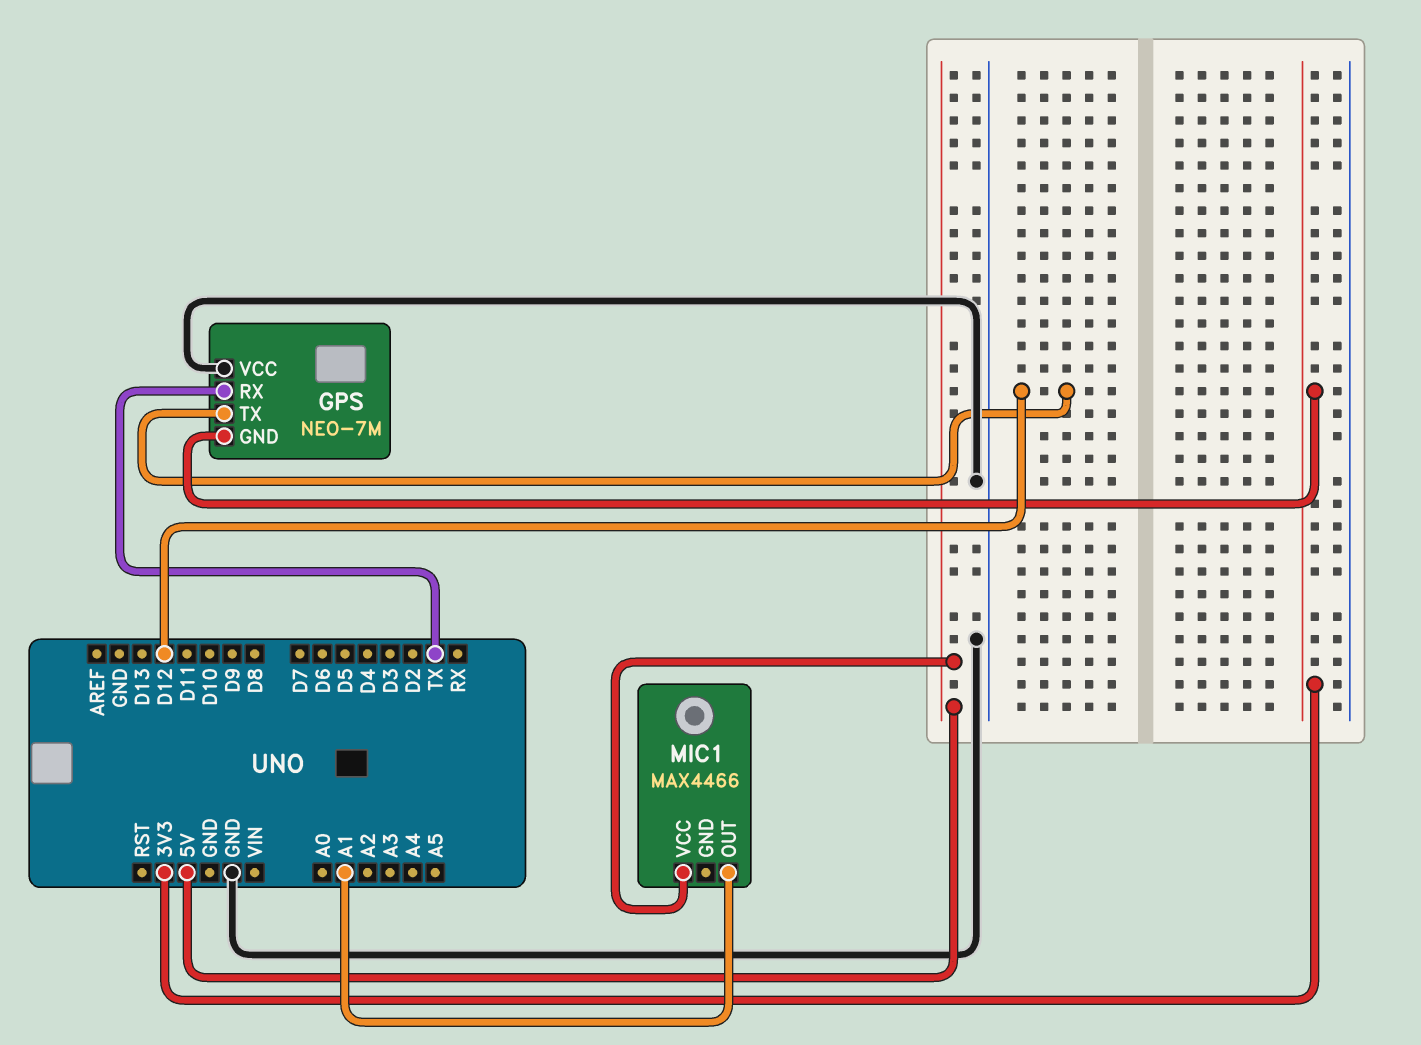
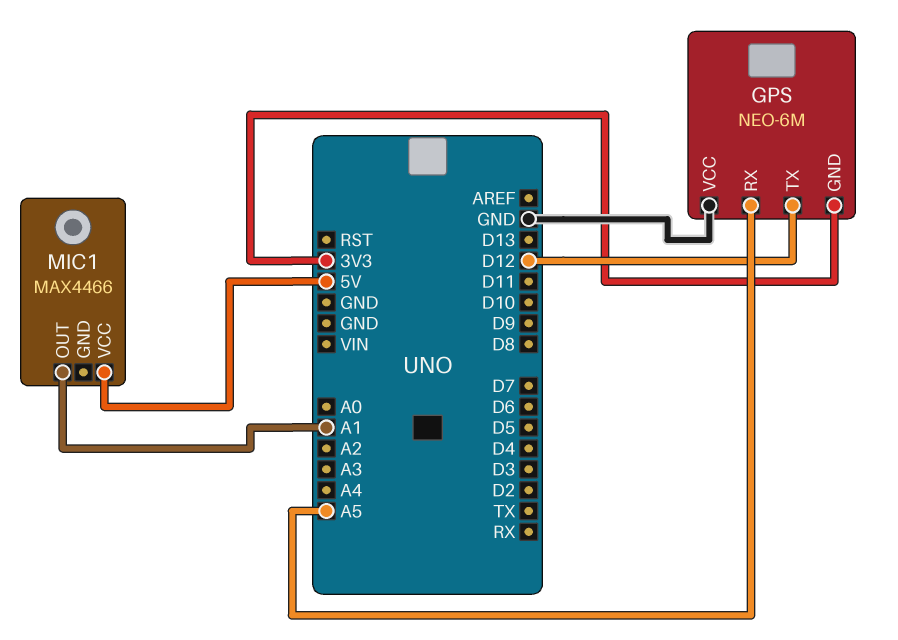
GPS: NEO-7M -> NEO-6M
GPS pin RX: TX -> A5

